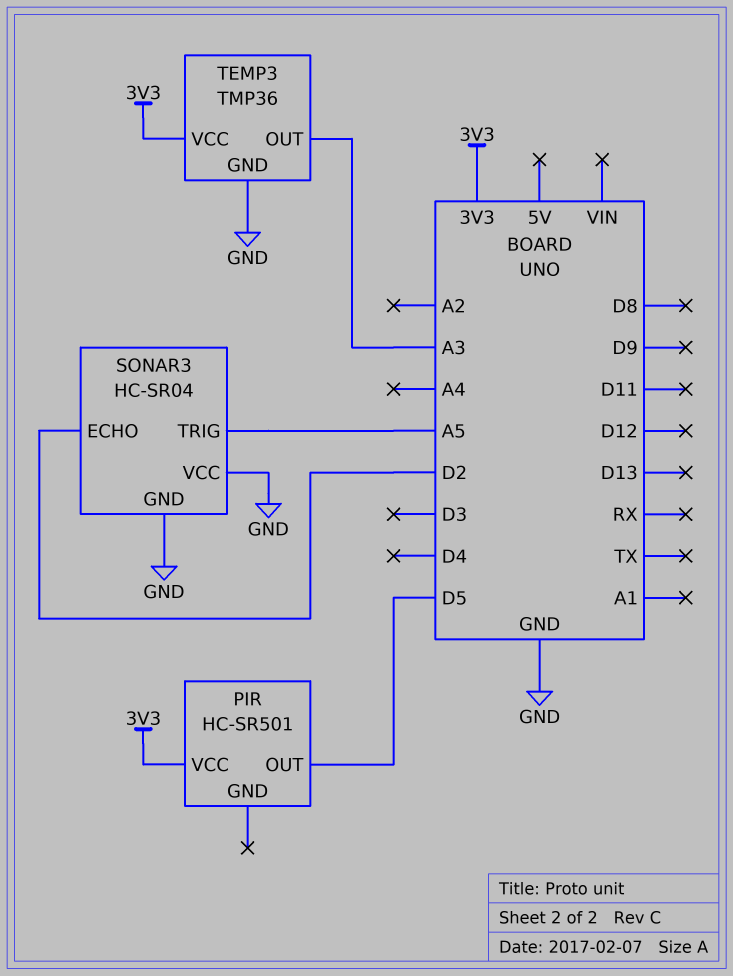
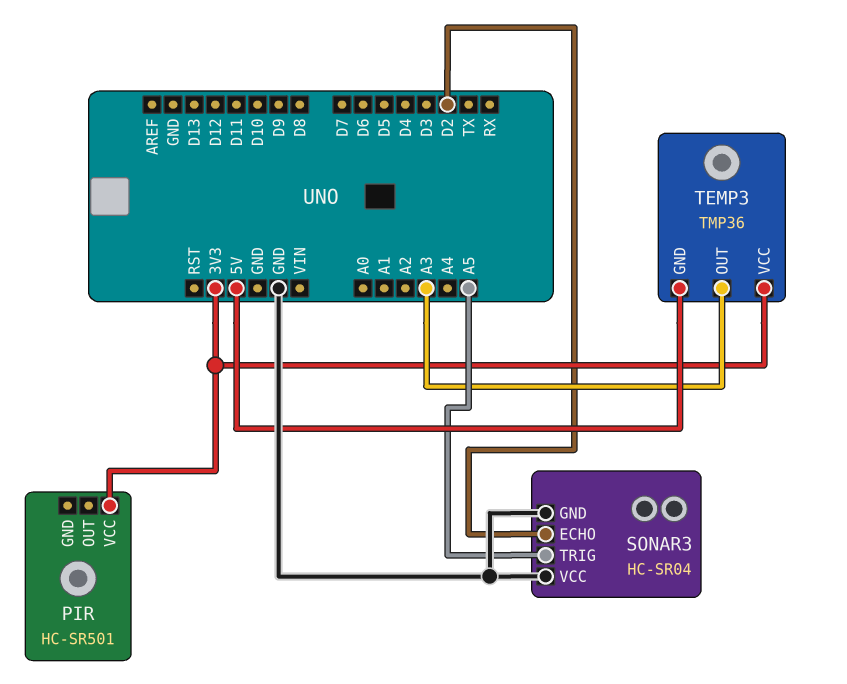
PIR pin OUT: D5 -> none
TEMP3 pin GND: GND -> 5V

